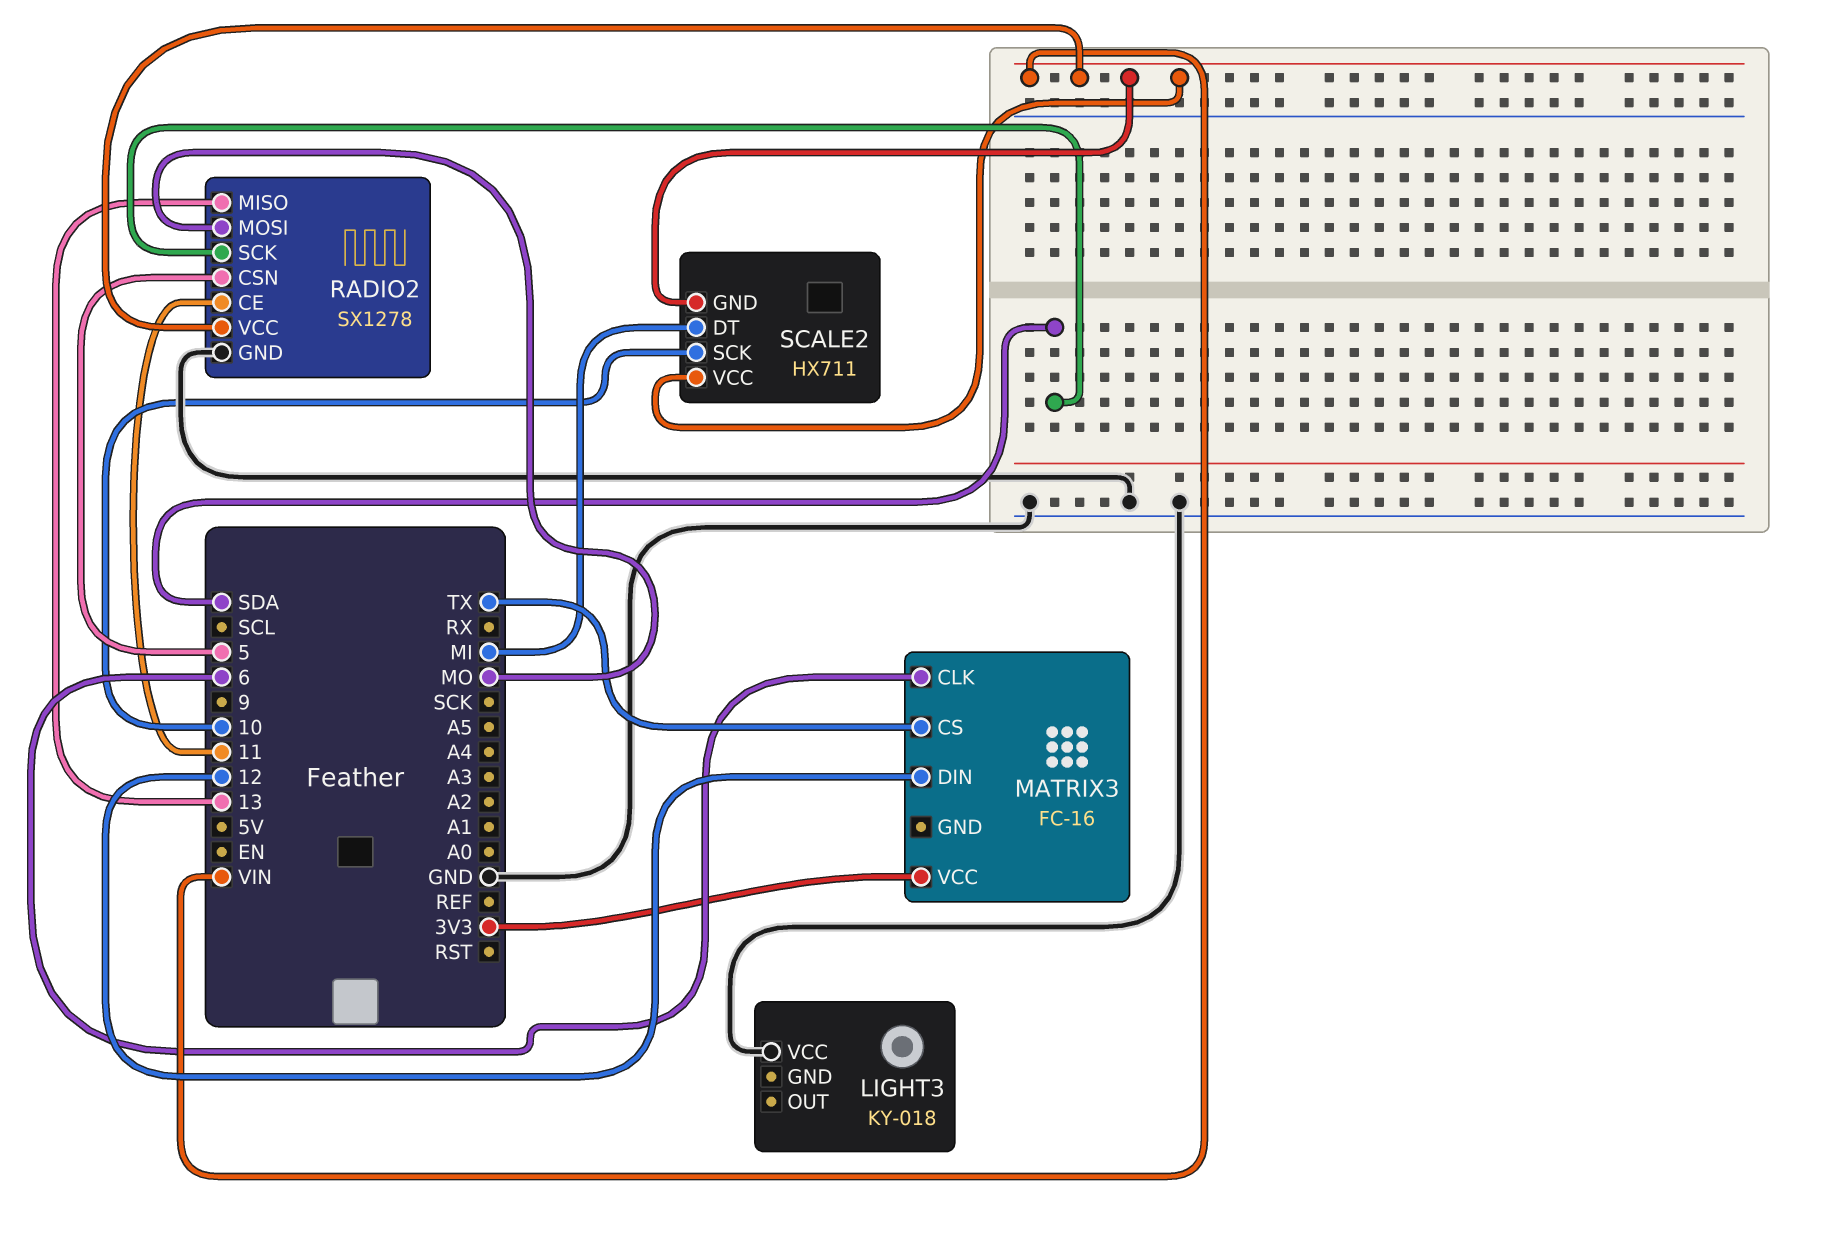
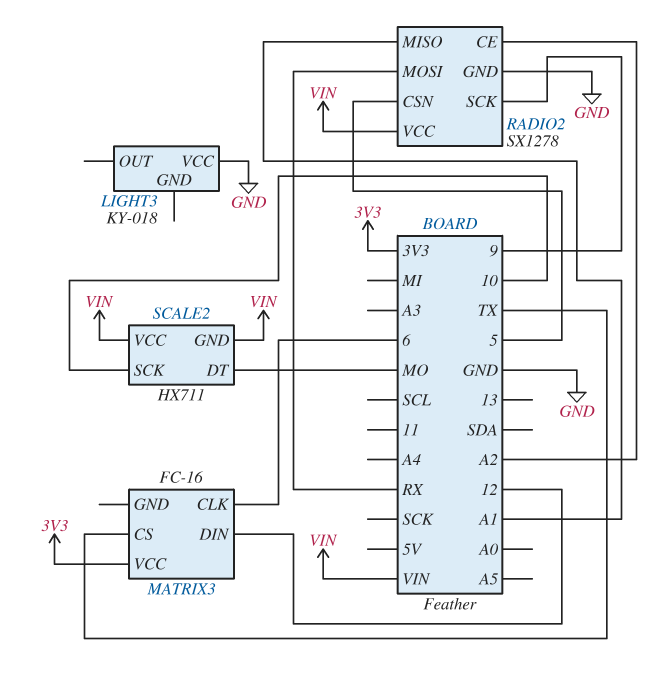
RADIO2 pin CE: 11 -> A2
RADIO2 pin MISO: 13 -> A1
RADIO2 pin MOSI: MO -> RX
RADIO2 pin SCK: SDA -> 9
SCALE2 pin DT: MI -> MO

